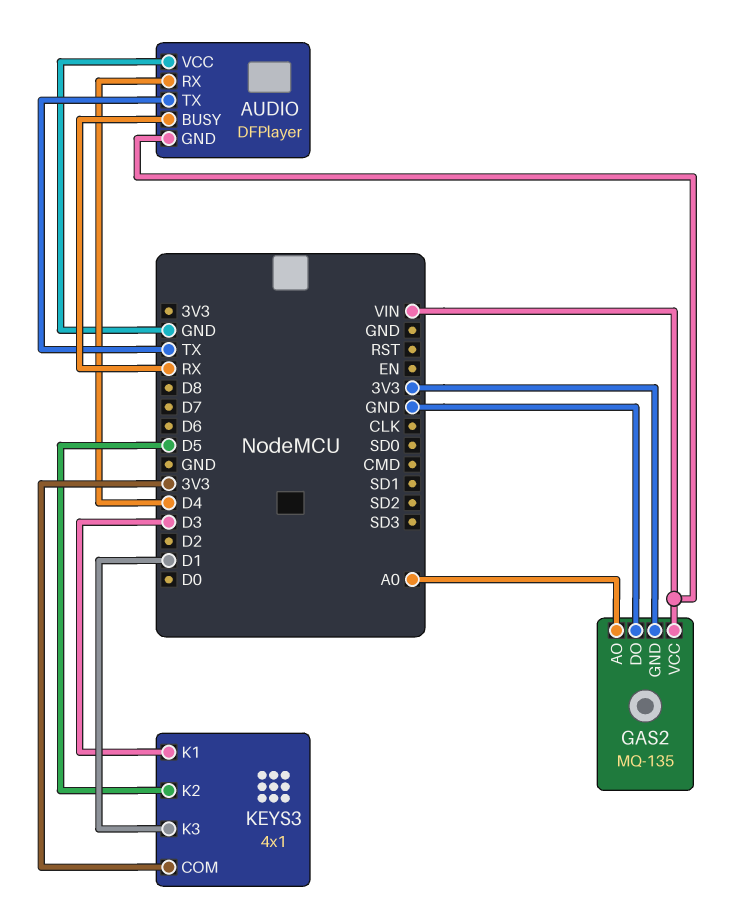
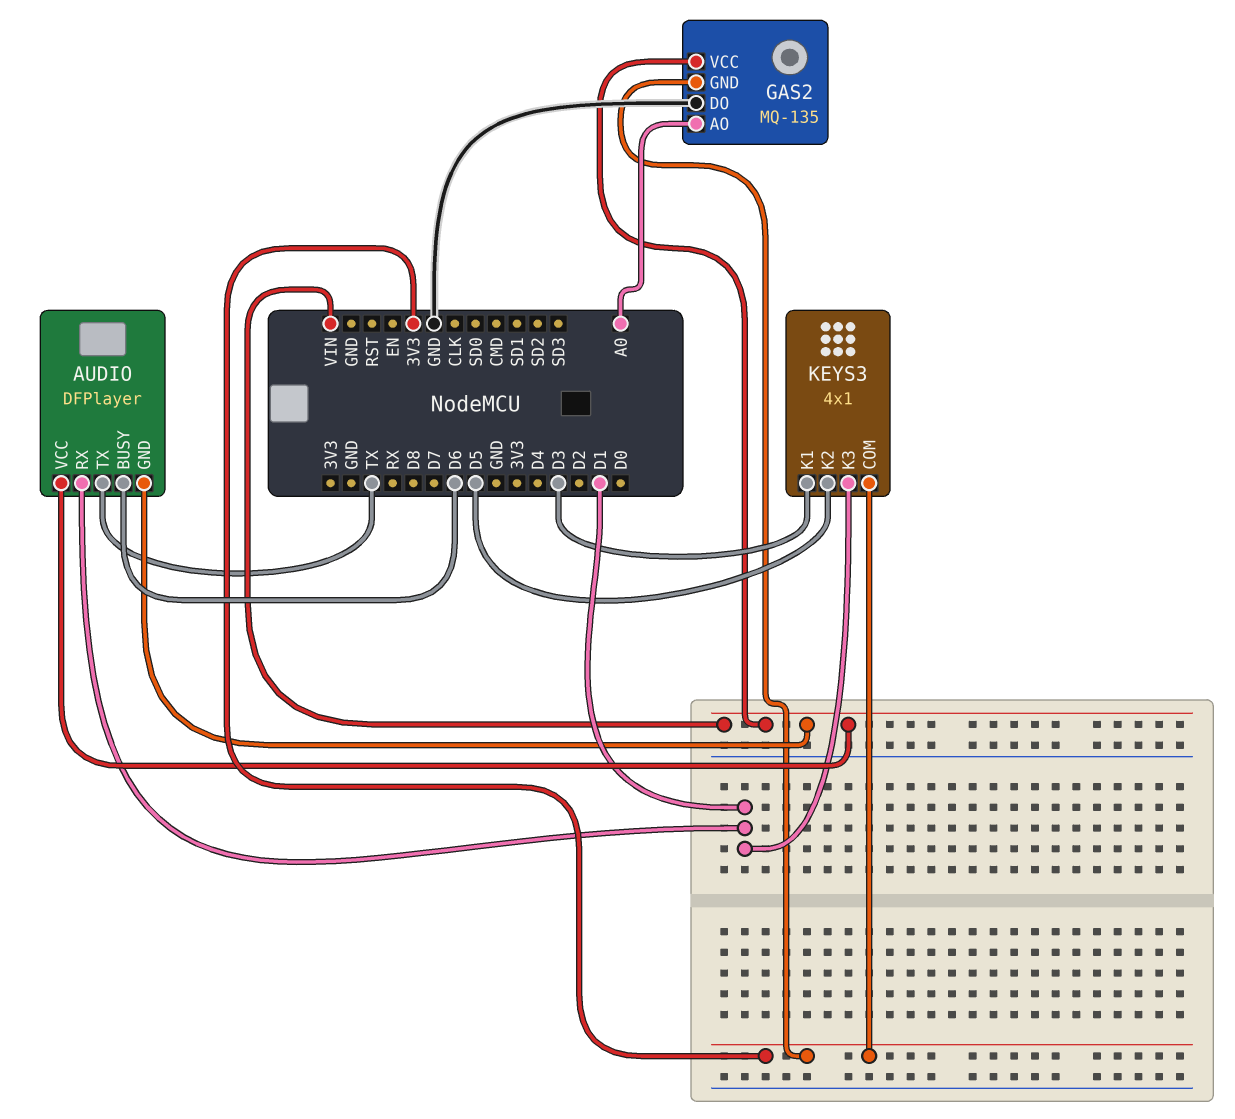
AUDIO pin BUSY: RX -> D6
AUDIO pin RX: D4 -> D1
AUDIO pin VCC: GND -> VIN

